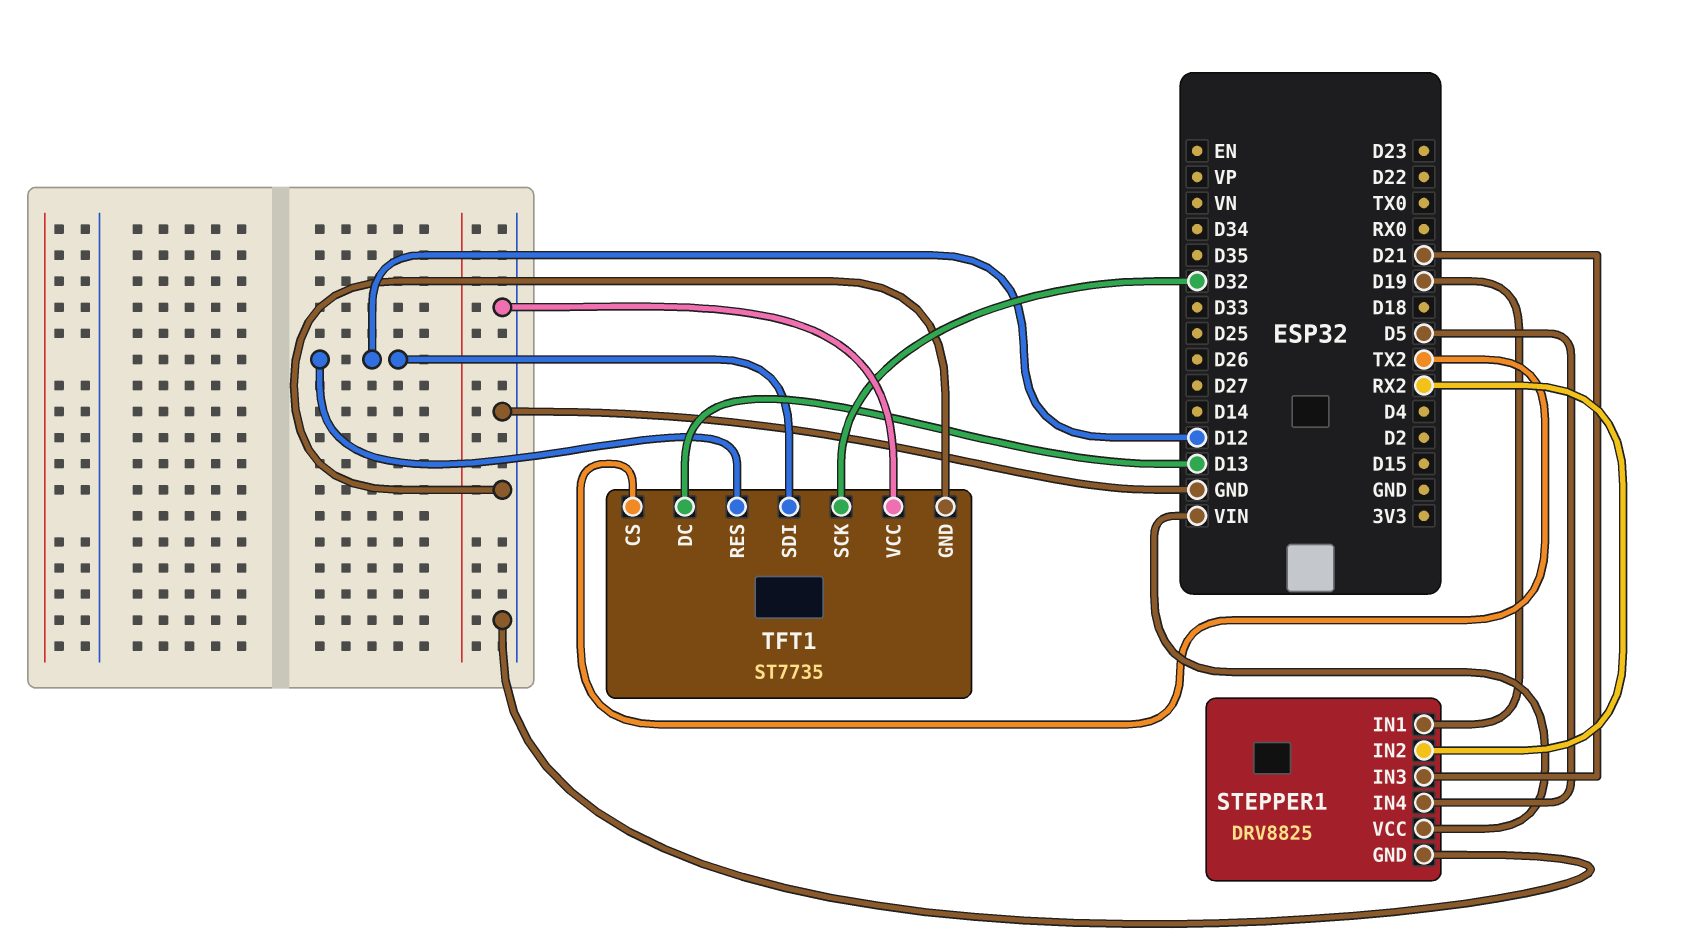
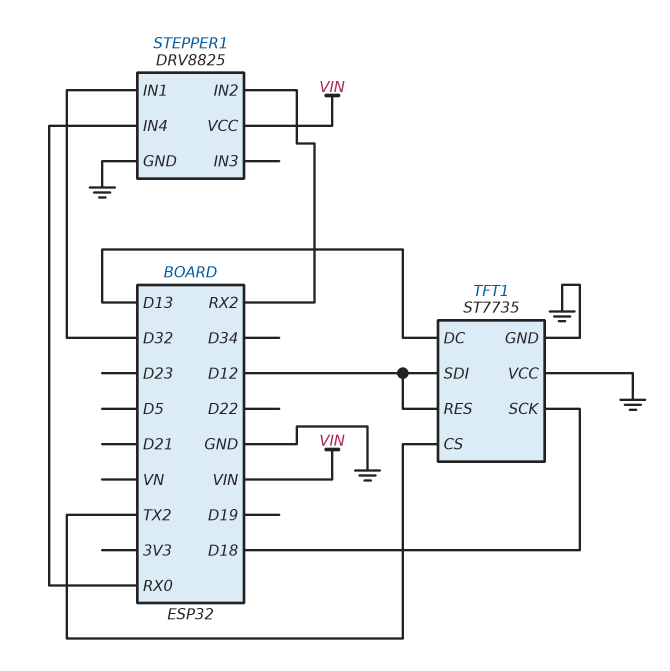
STEPPER1 pin IN1: D19 -> D32
STEPPER1 pin IN3: D21 -> none
STEPPER1 pin IN4: D5 -> RX0
TFT1 pin SCK: D32 -> D18

